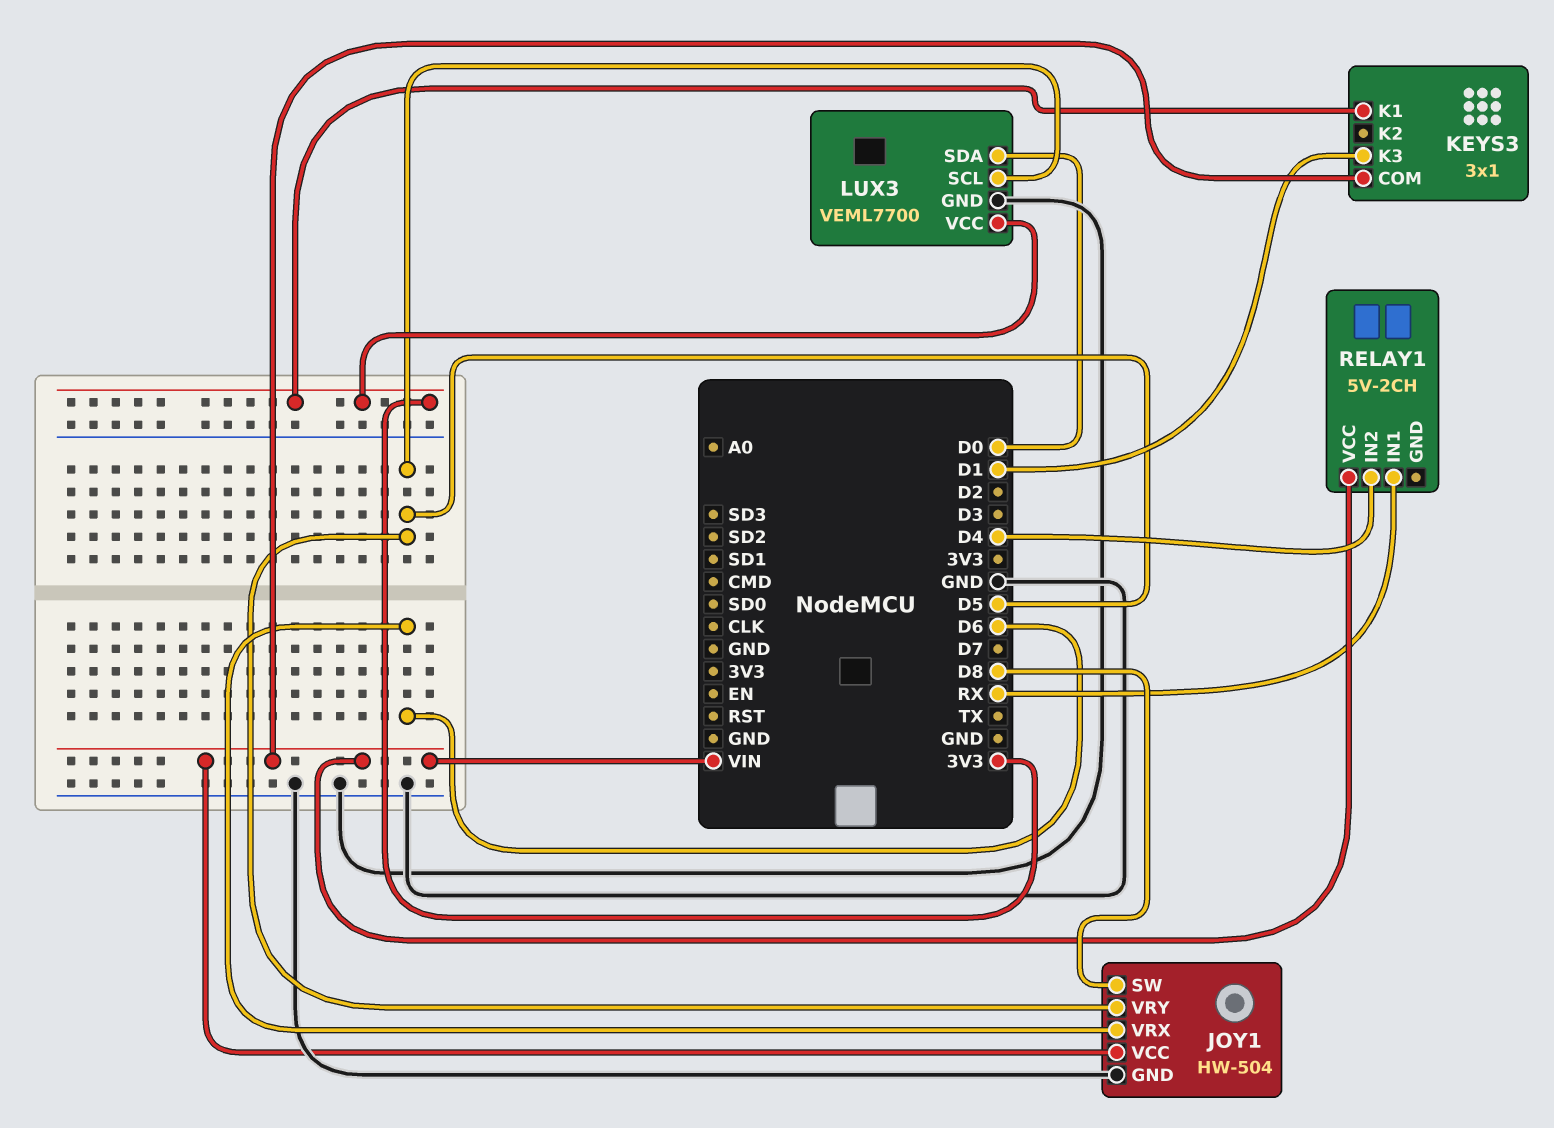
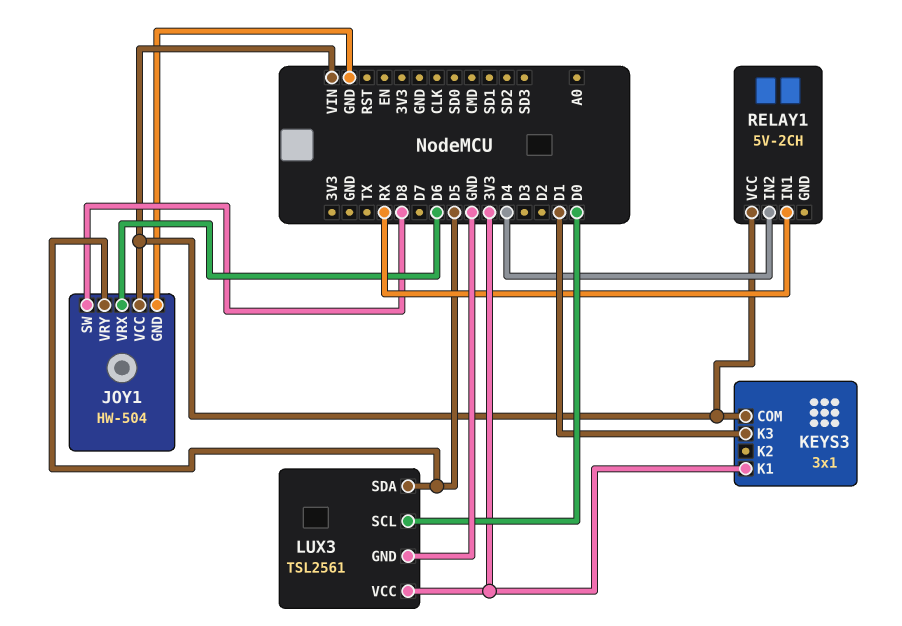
LUX3: VEML7700 -> TSL2561
LUX3 pin SCL: D5 -> D0
LUX3 pin SDA: D0 -> D5

